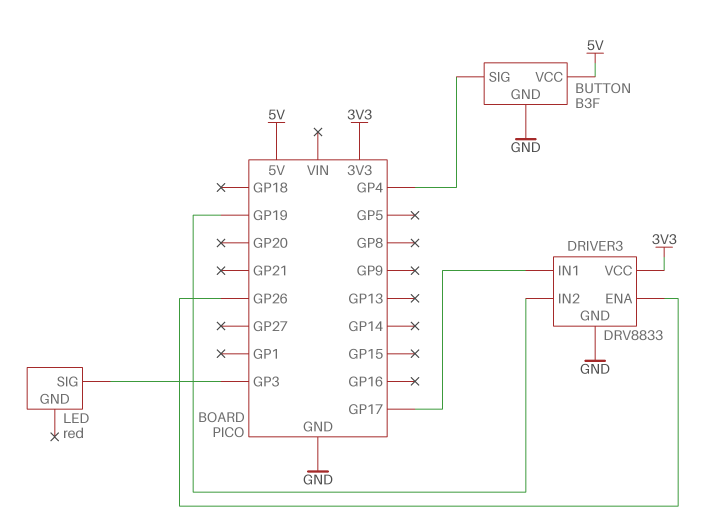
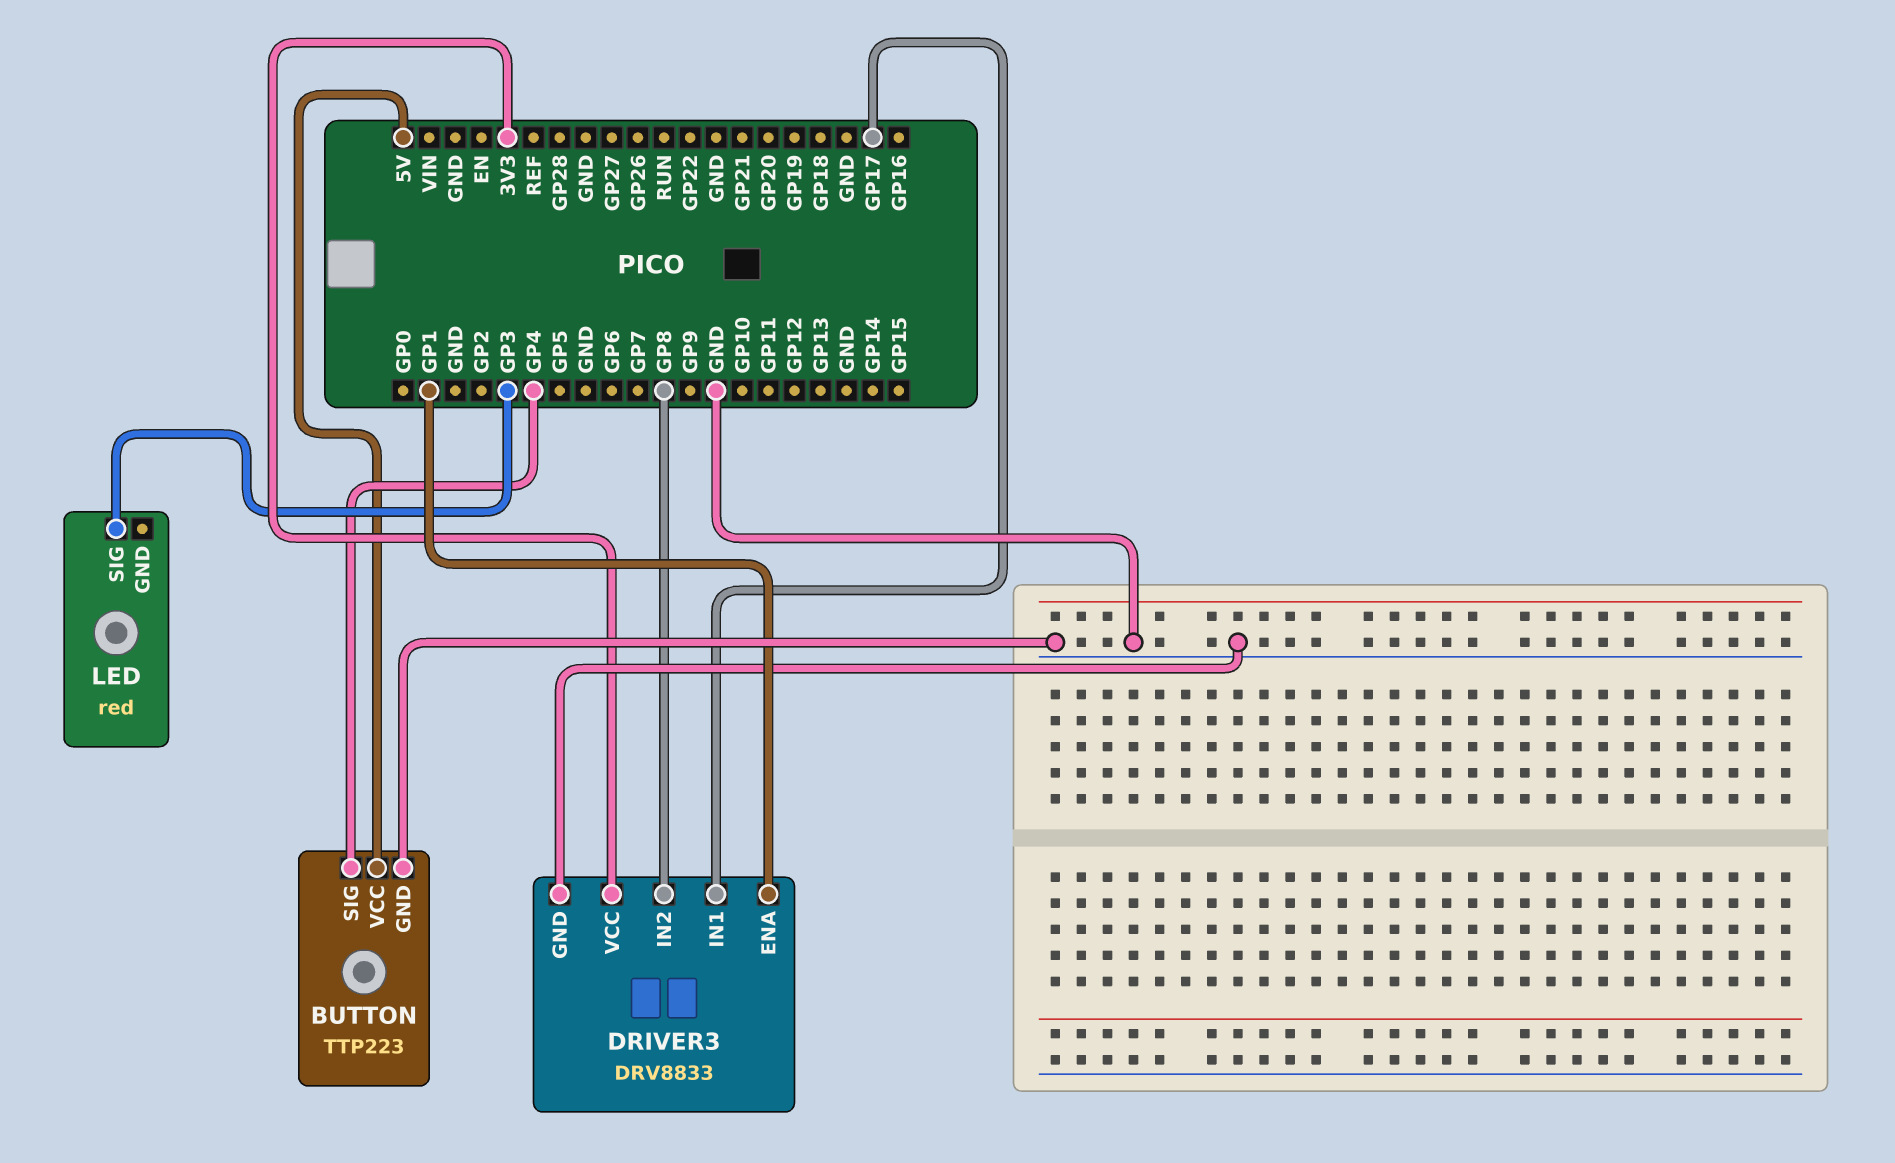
BUTTON: B3F -> TTP223
DRIVER3 pin ENA: GP26 -> GP1
DRIVER3 pin IN2: GP19 -> GP8

